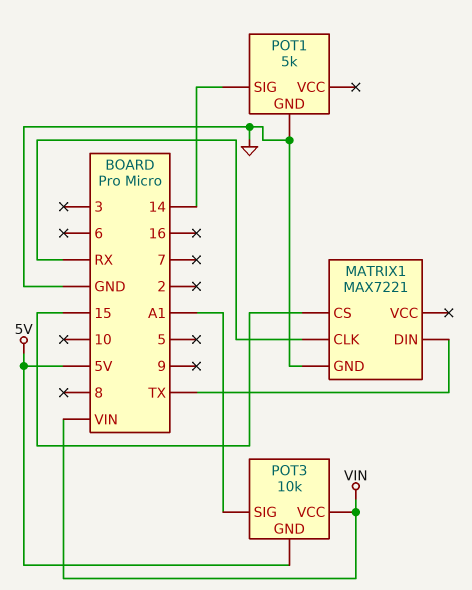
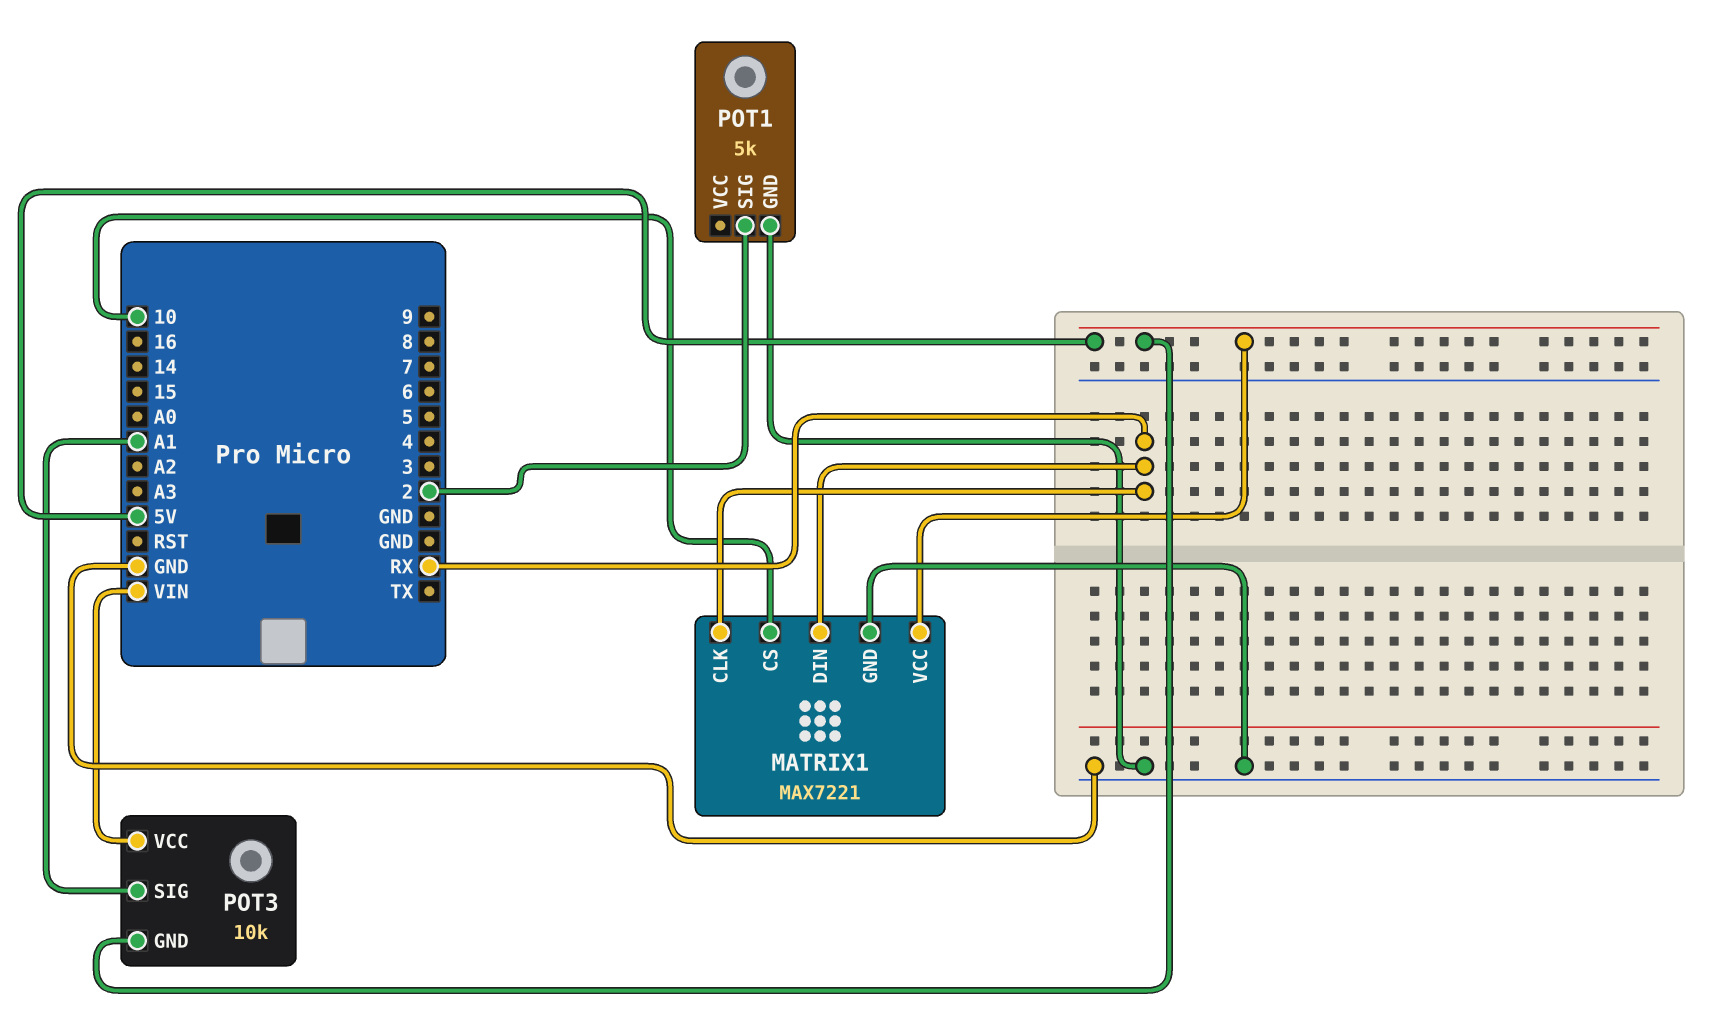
MATRIX1 pin CS: 15 -> 10
MATRIX1 pin DIN: TX -> RX
MATRIX1 pin VCC: none -> 5V
POT1 pin SIG: 14 -> 2

